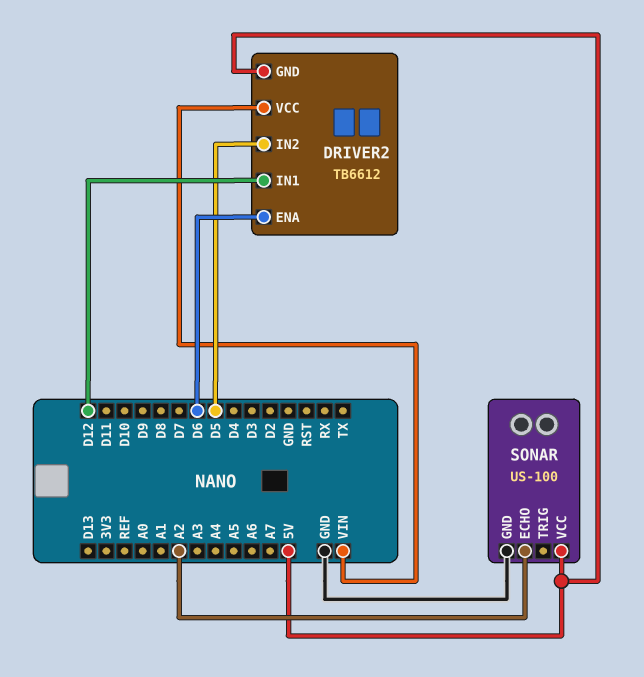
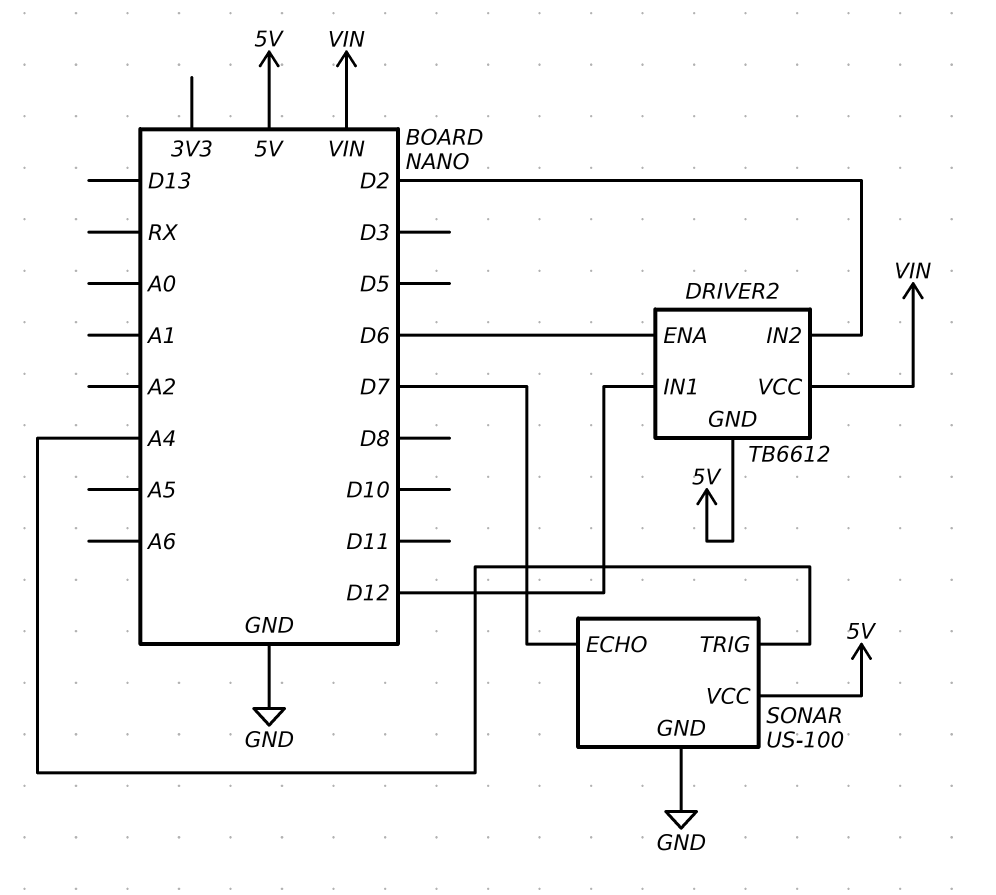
DRIVER2 pin IN2: D5 -> D2
SONAR pin ECHO: A2 -> D7
SONAR pin TRIG: none -> A4

